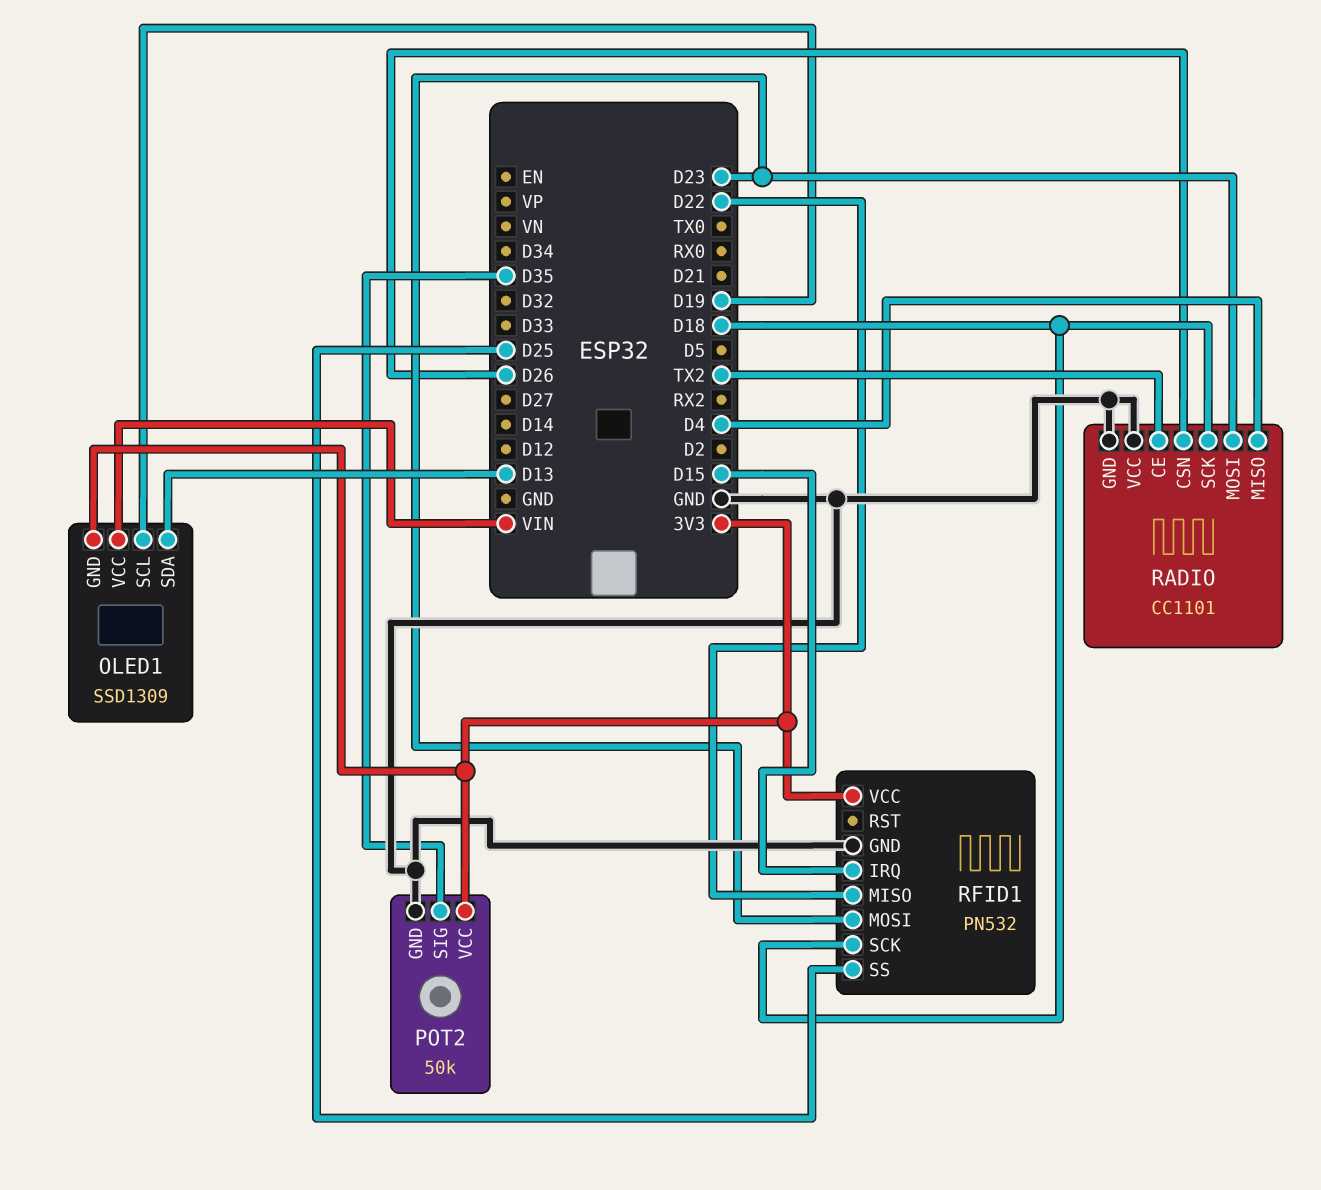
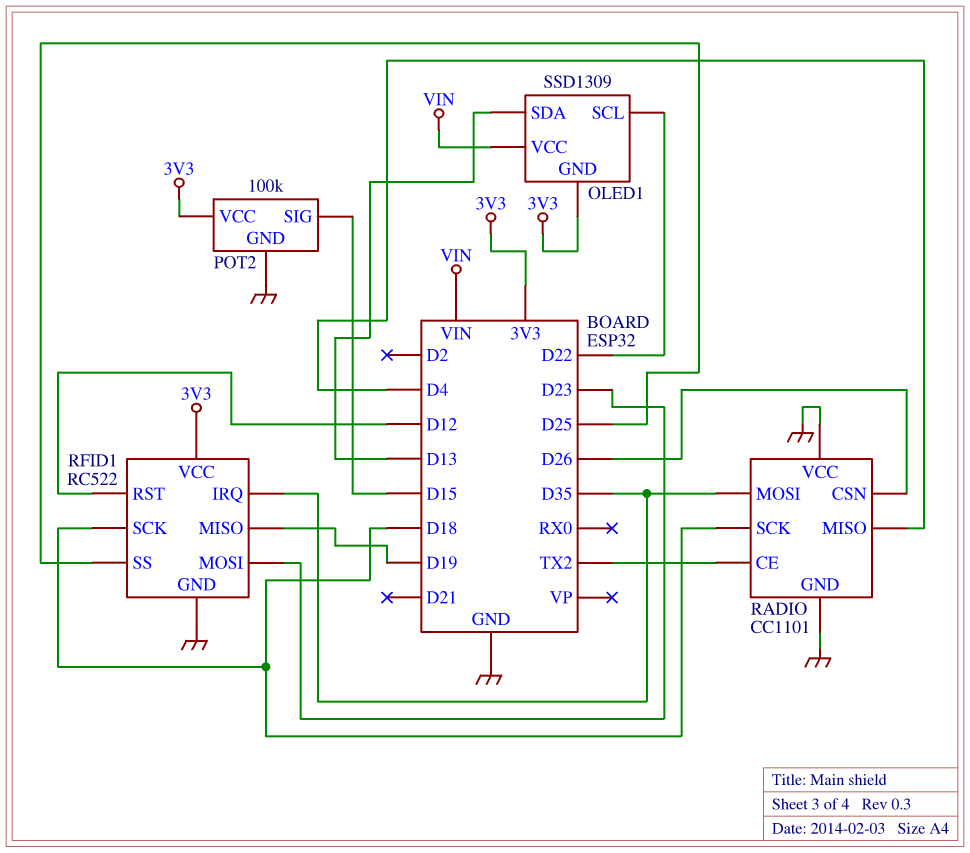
OLED1 pin SCL: D19 -> D22
POT2: 50k -> 100k
POT2 pin SIG: D35 -> D15
RADIO pin MOSI: D23 -> D35
RFID1: PN532 -> RC522
RFID1 pin IRQ: D15 -> D35
RFID1 pin MISO: D22 -> D19
RFID1 pin RST: none -> D12

